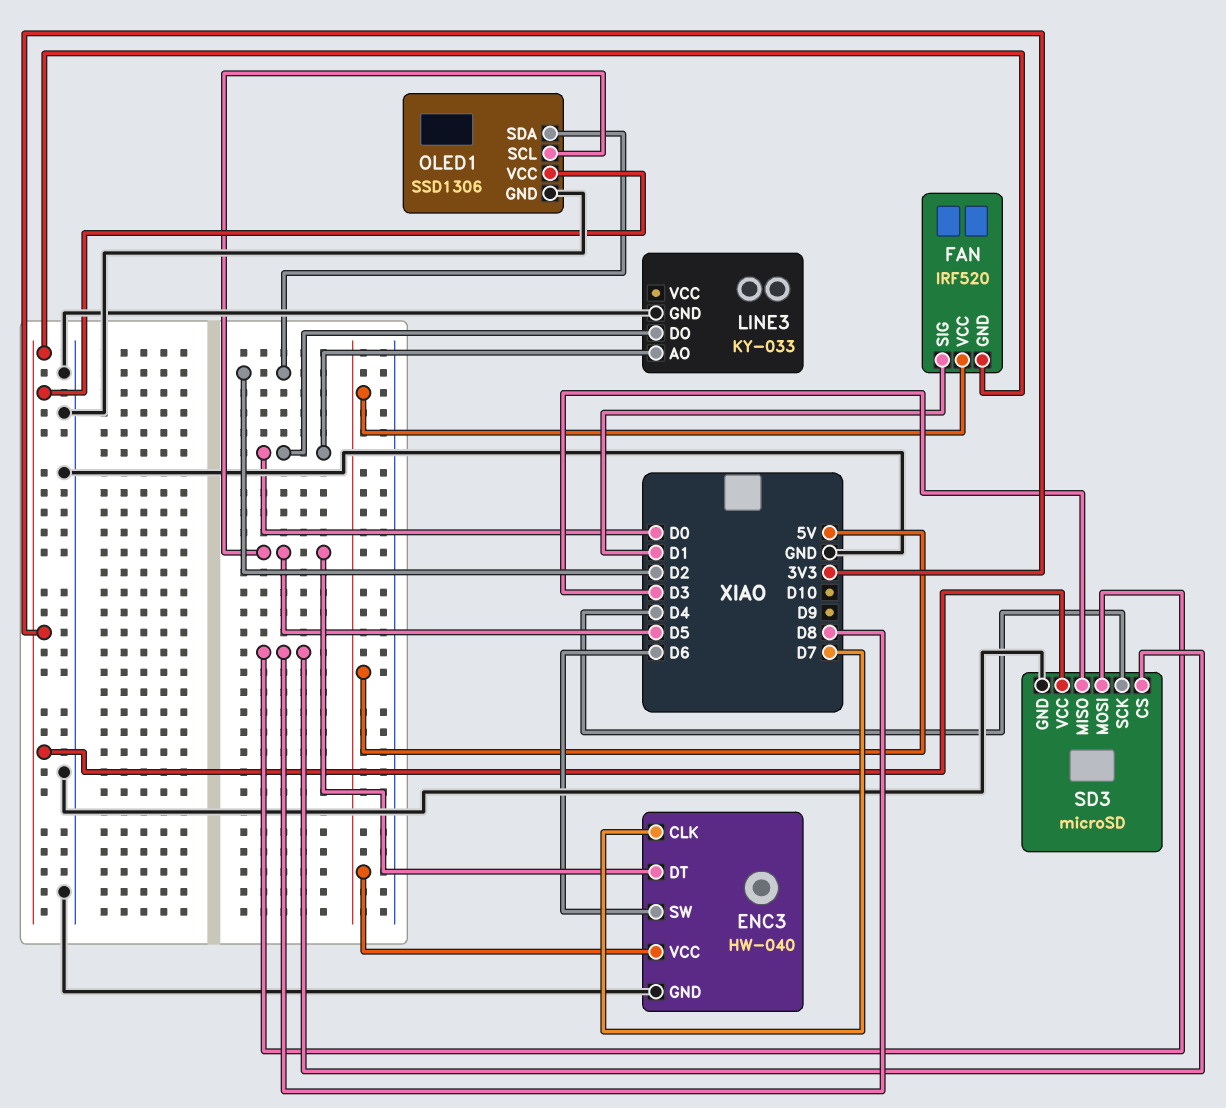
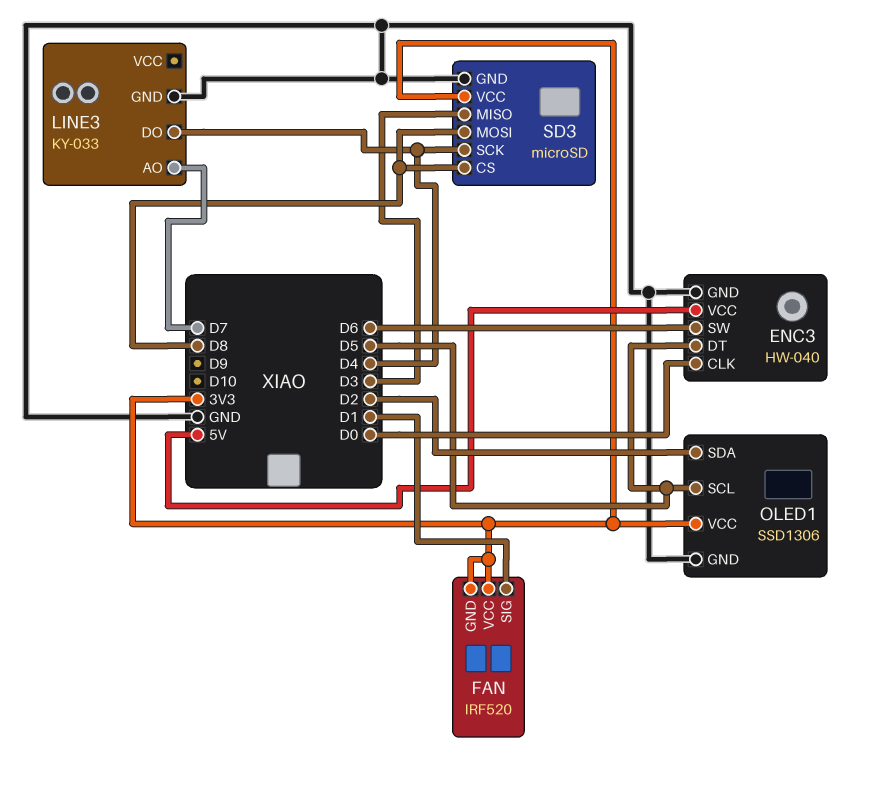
ENC3 pin CLK: D7 -> D0
FAN pin VCC: 5V -> 3V3
LINE3 pin AO: D0 -> D7
LINE3 pin DO: D0 -> D4

